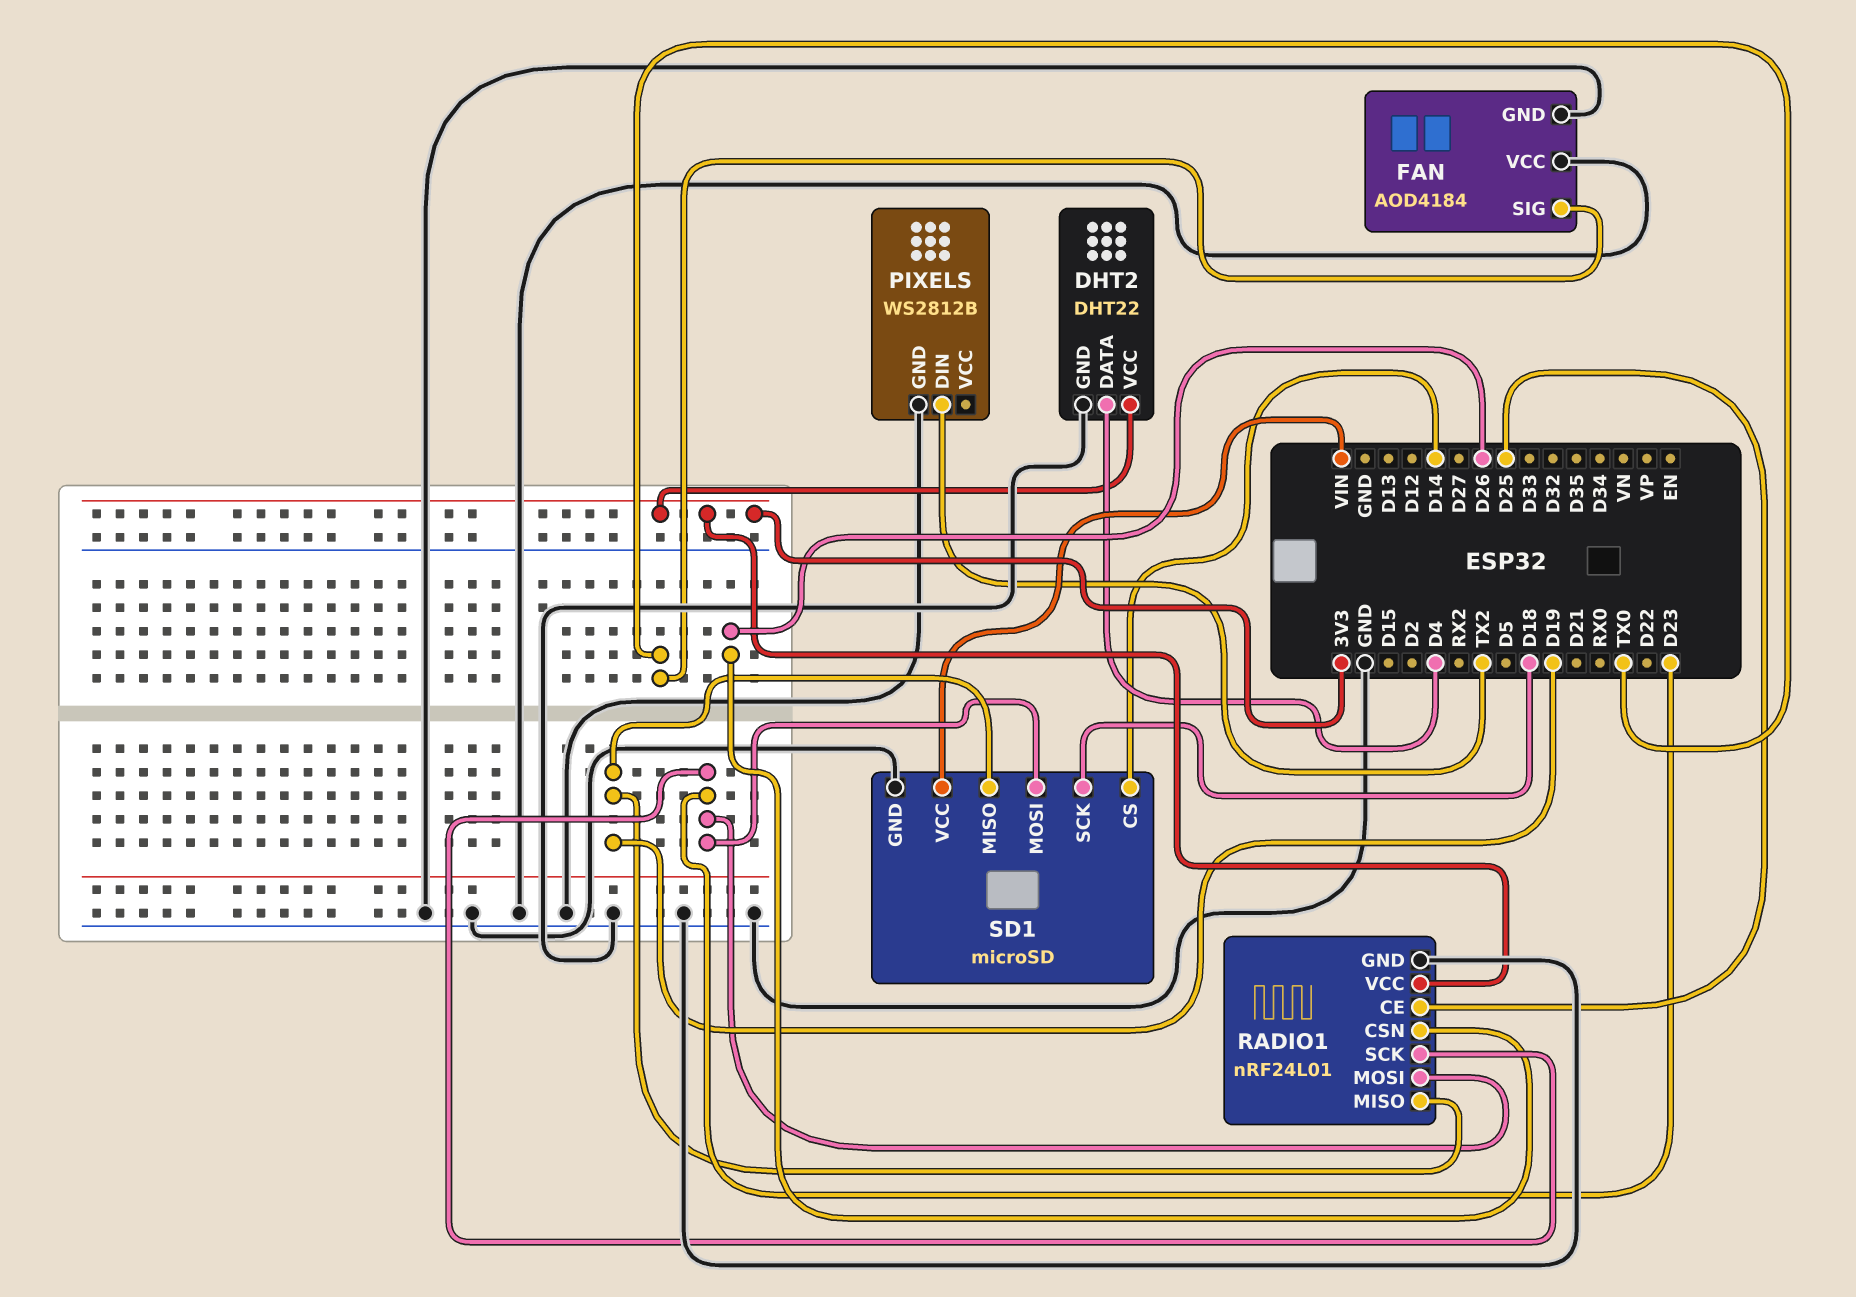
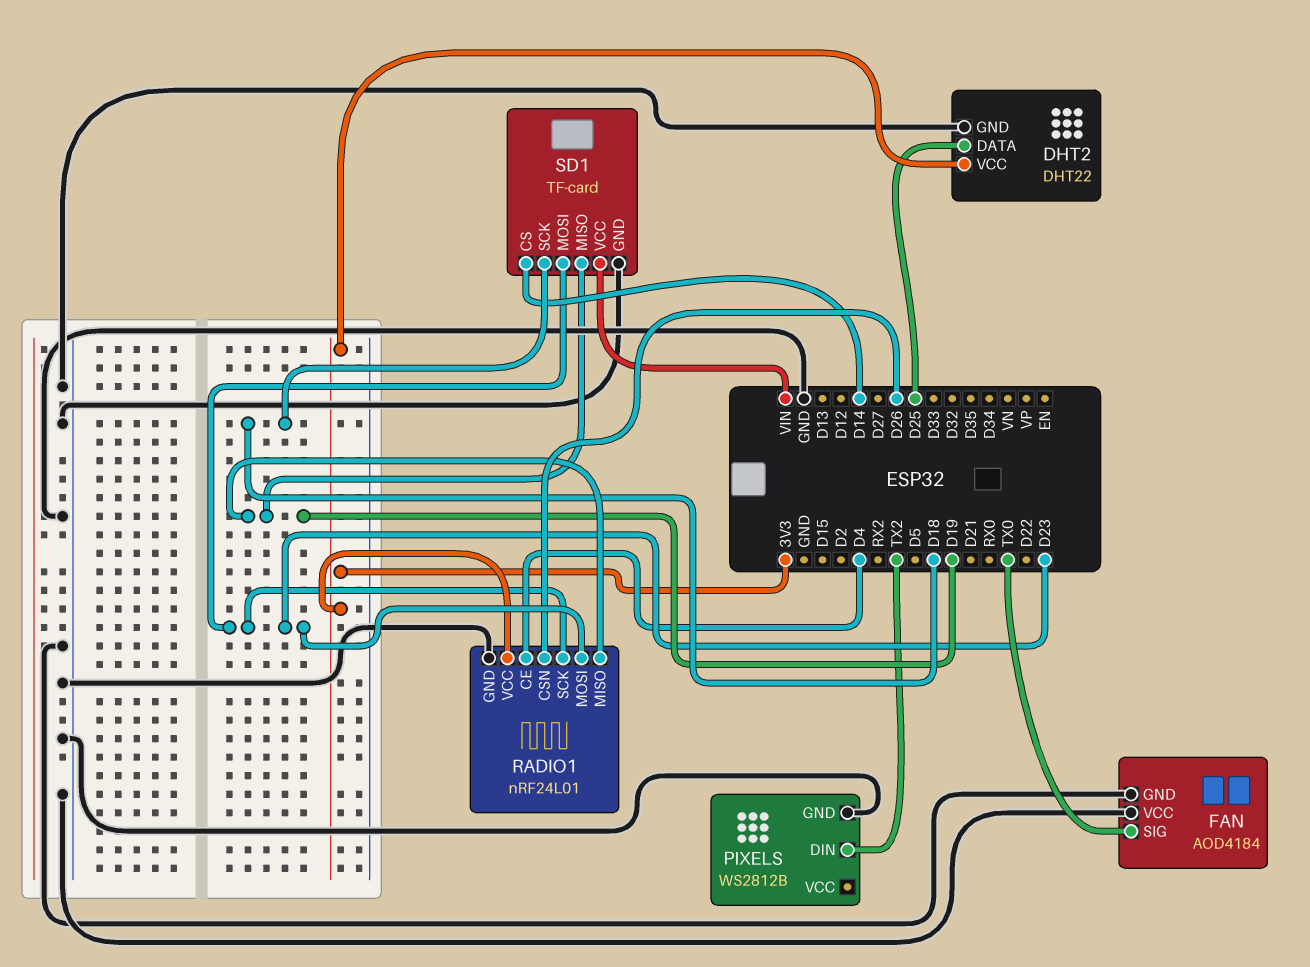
DHT2 pin DATA: D4 -> D25
RADIO1 pin CE: D25 -> D4
SD1: microSD -> TF-card

